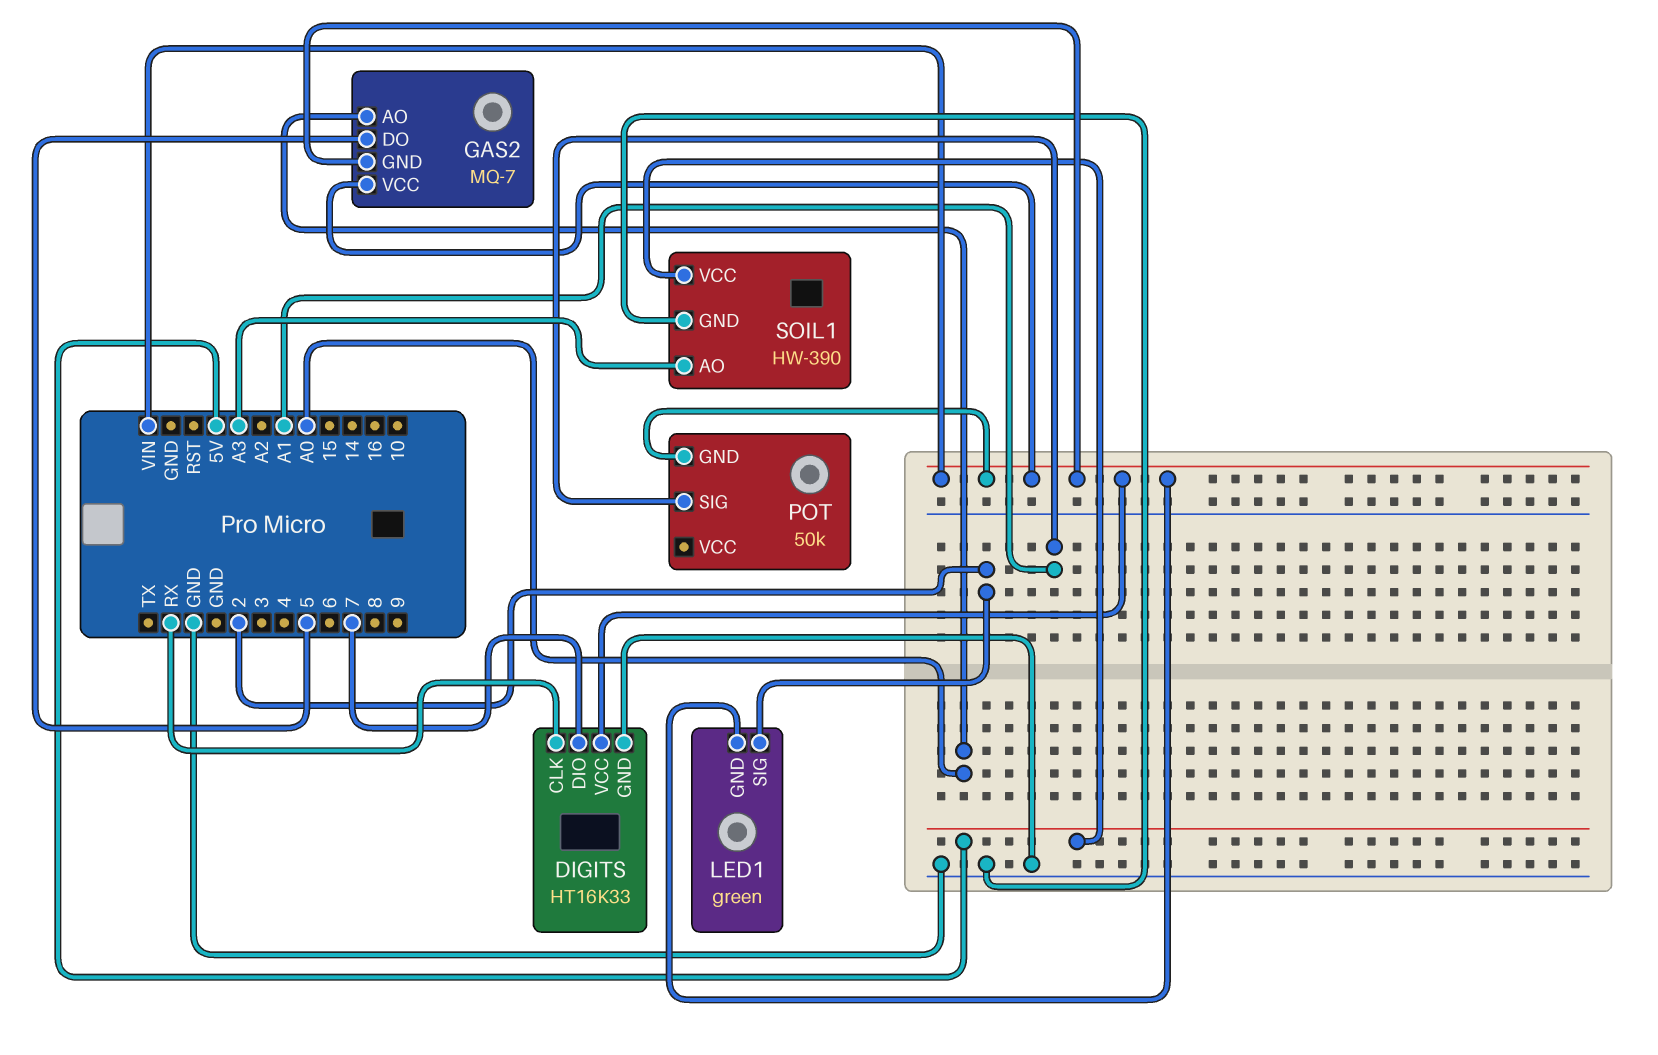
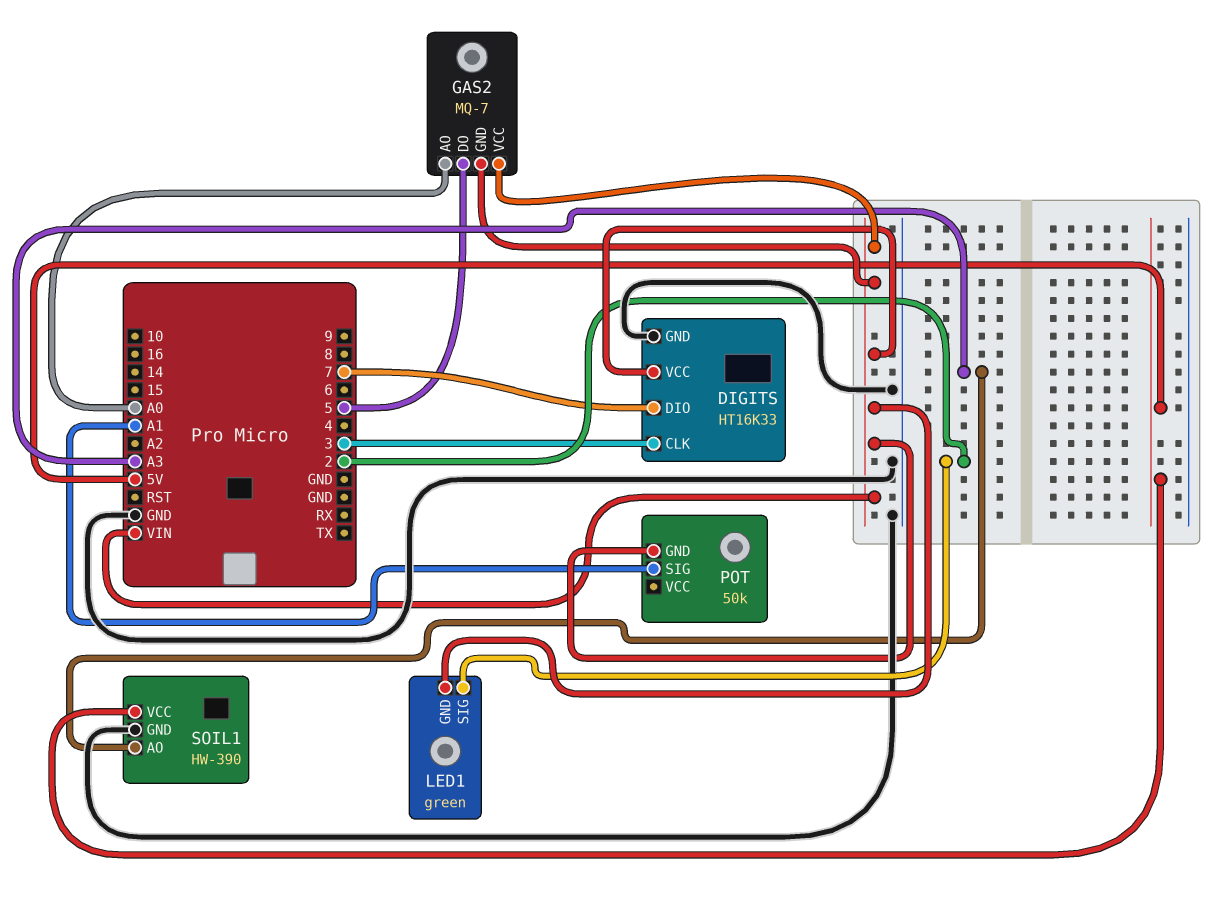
DIGITS pin CLK: RX -> 3

